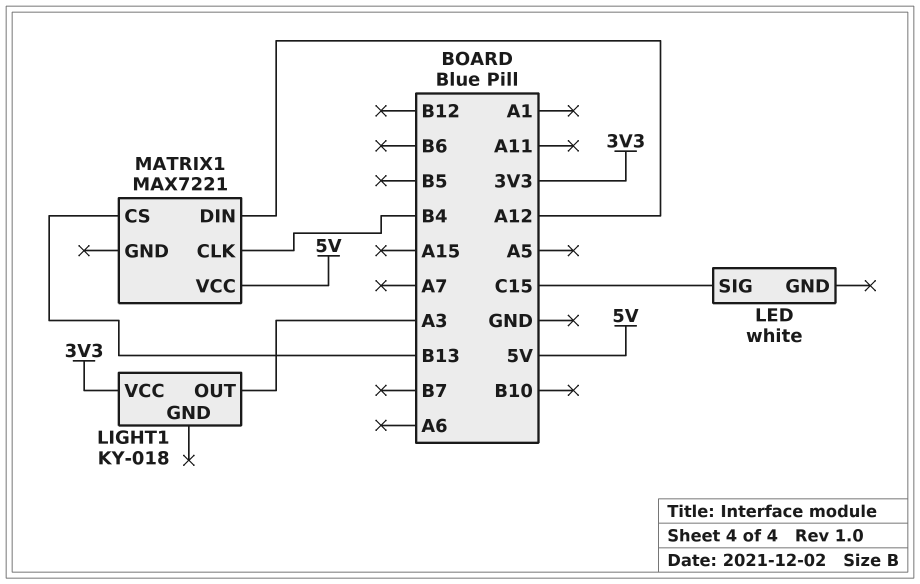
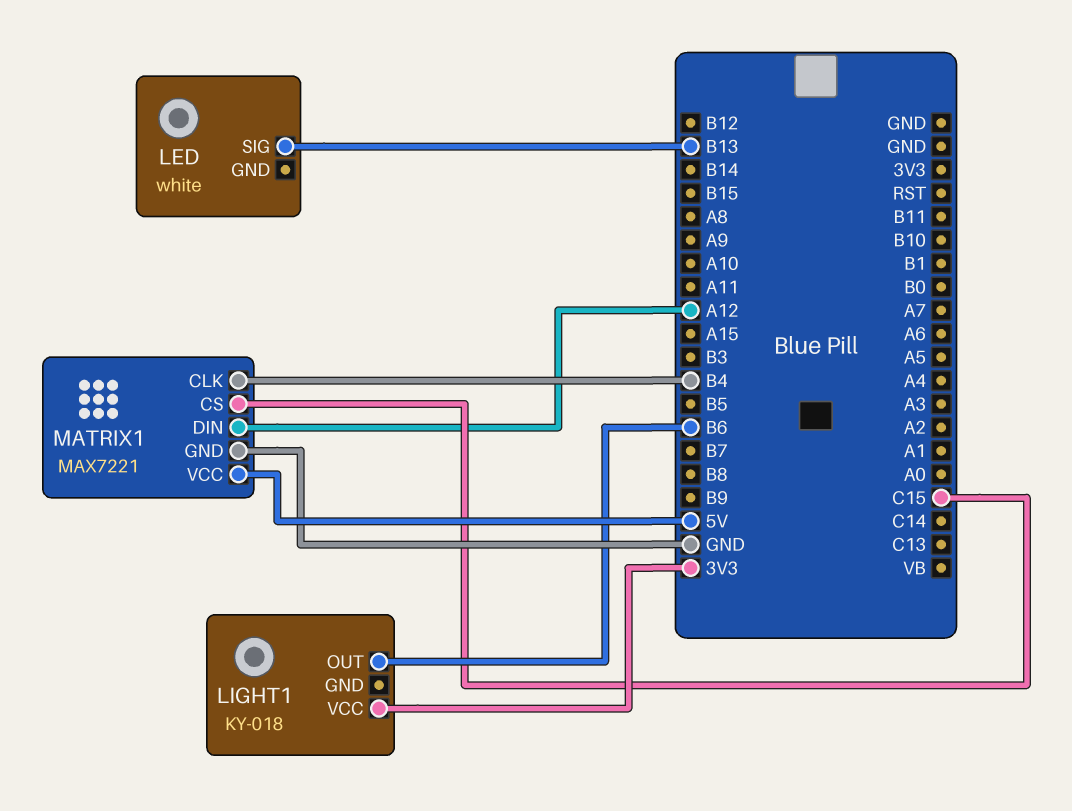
LED pin SIG: C15 -> B13
LIGHT1 pin OUT: A3 -> B6
MATRIX1 pin CS: B13 -> C15
MATRIX1 pin GND: none -> GND

